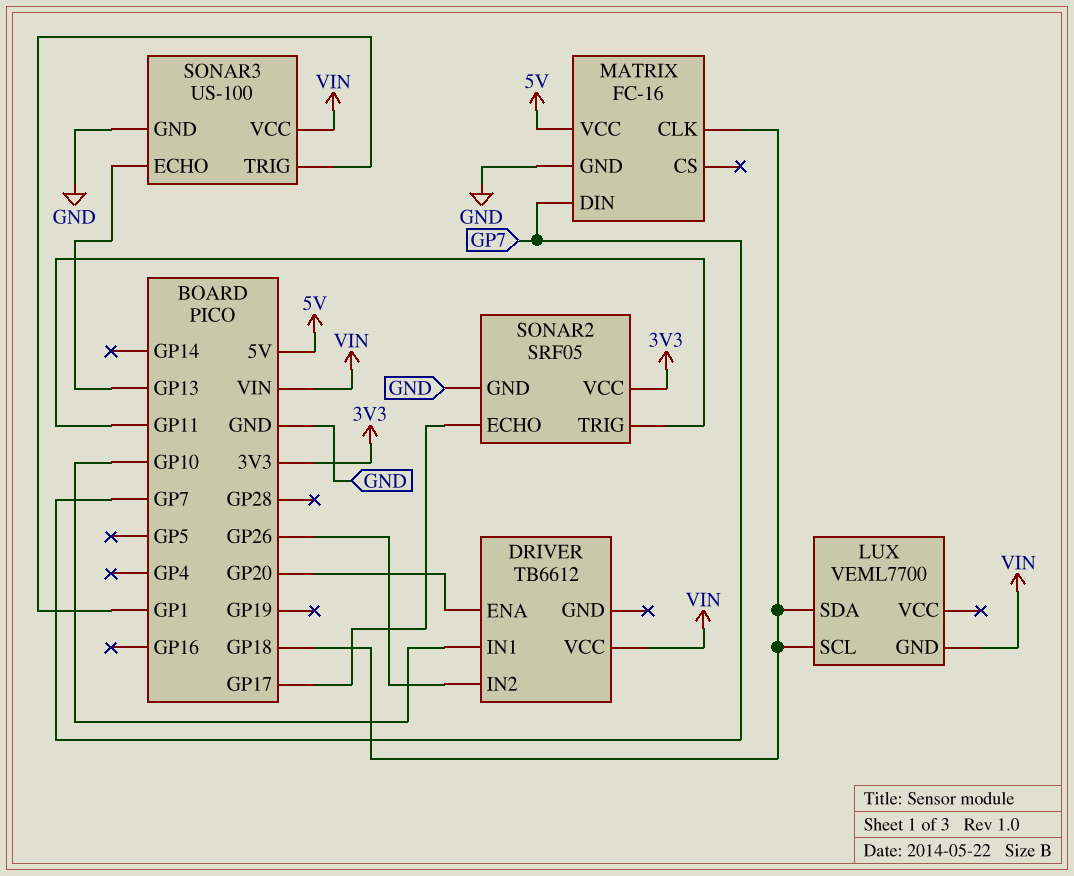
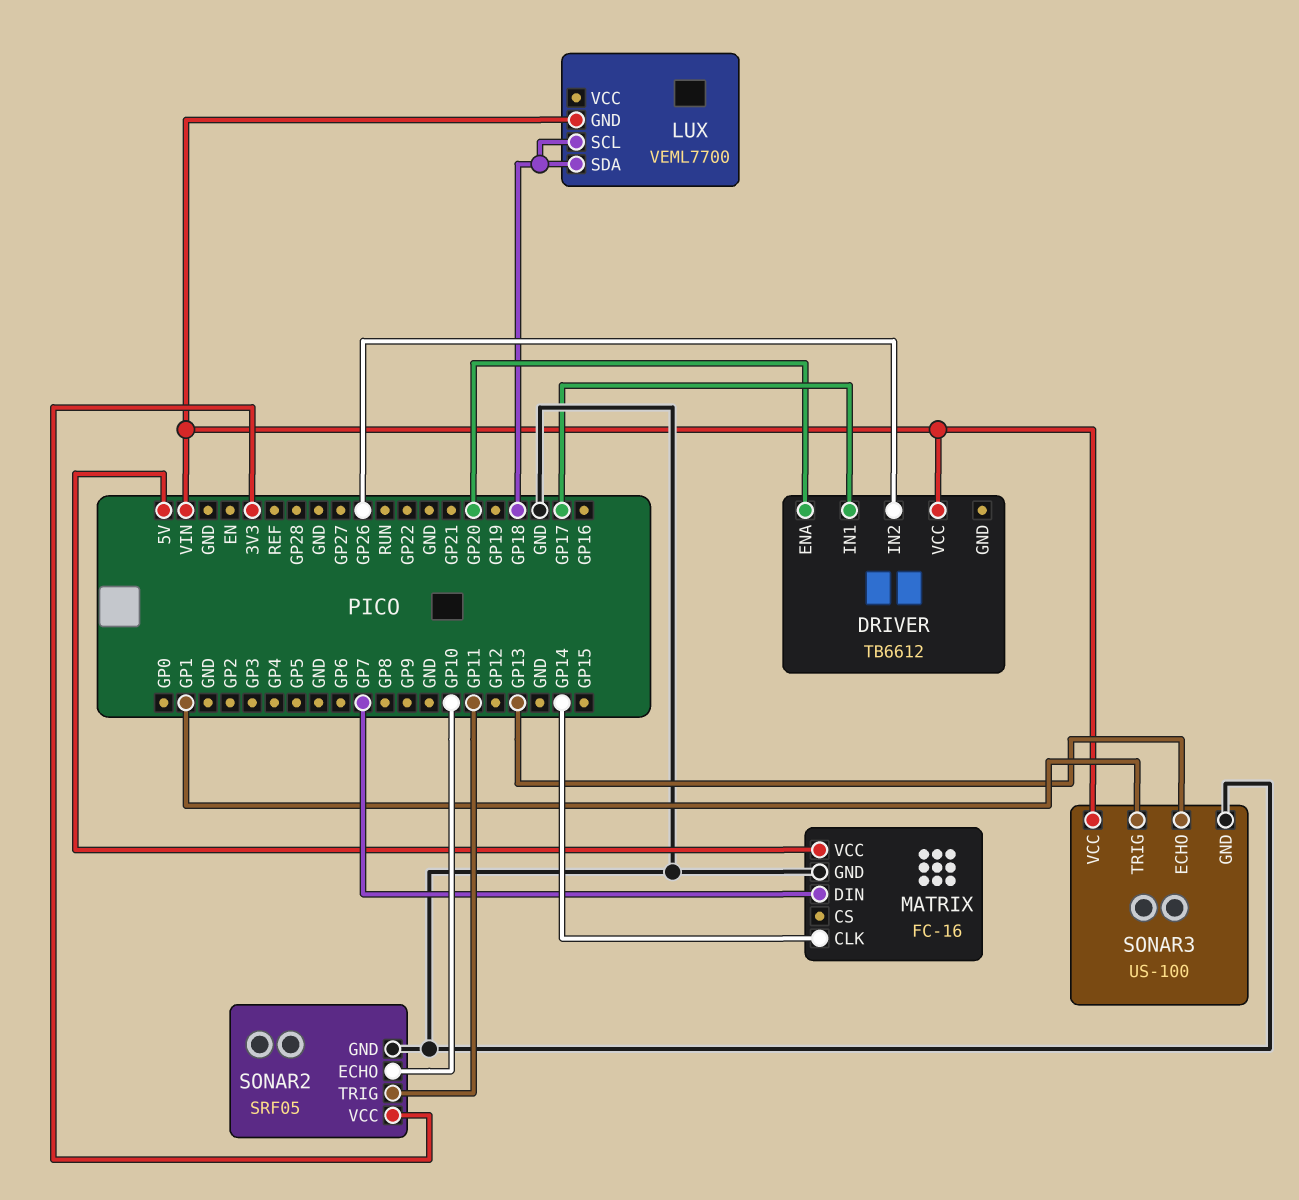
DRIVER pin IN1: GP10 -> GP17
MATRIX pin CLK: GP18 -> GP14
SONAR2 pin ECHO: GP17 -> GP10

